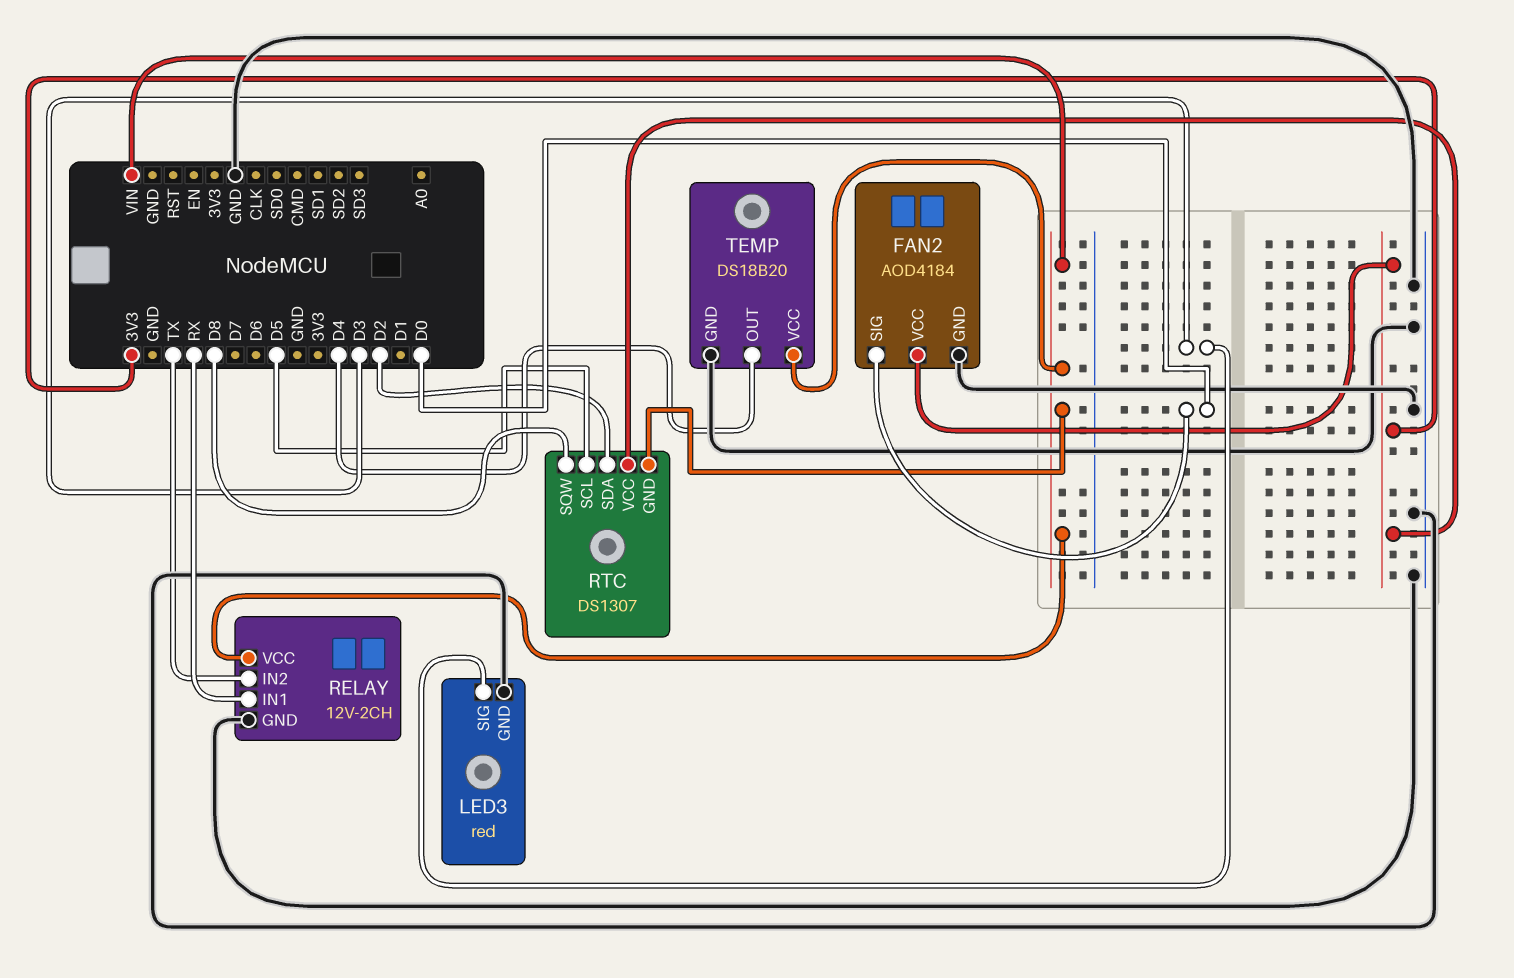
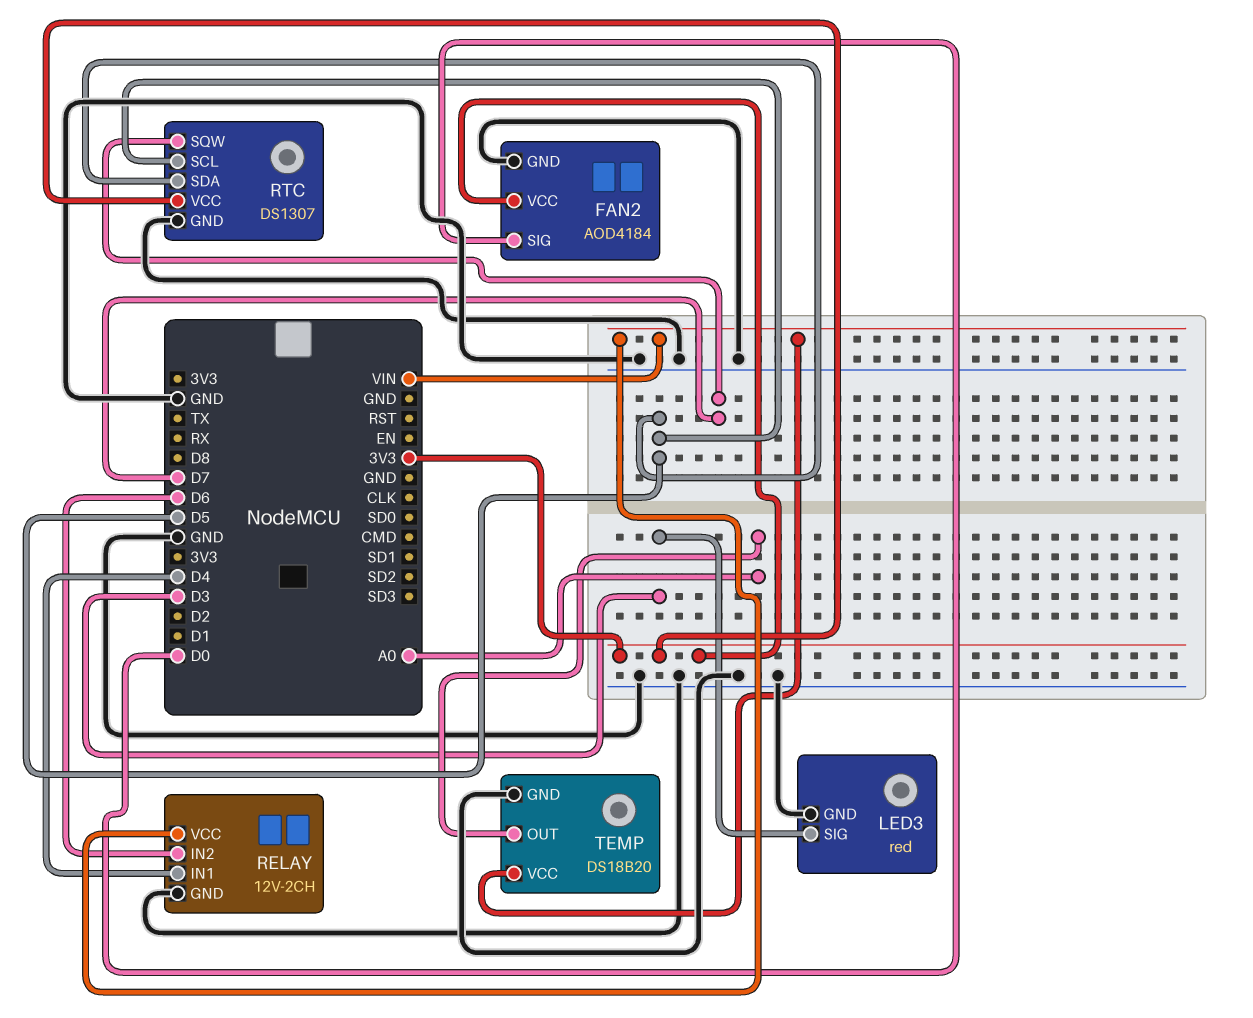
RELAY pin IN1: RX -> D4
RELAY pin IN2: TX -> D6
RTC pin GND: VIN -> GND
RTC pin SDA: D2 -> D5
RTC pin SQW: D8 -> D7
TEMP pin OUT: D4 -> A0

